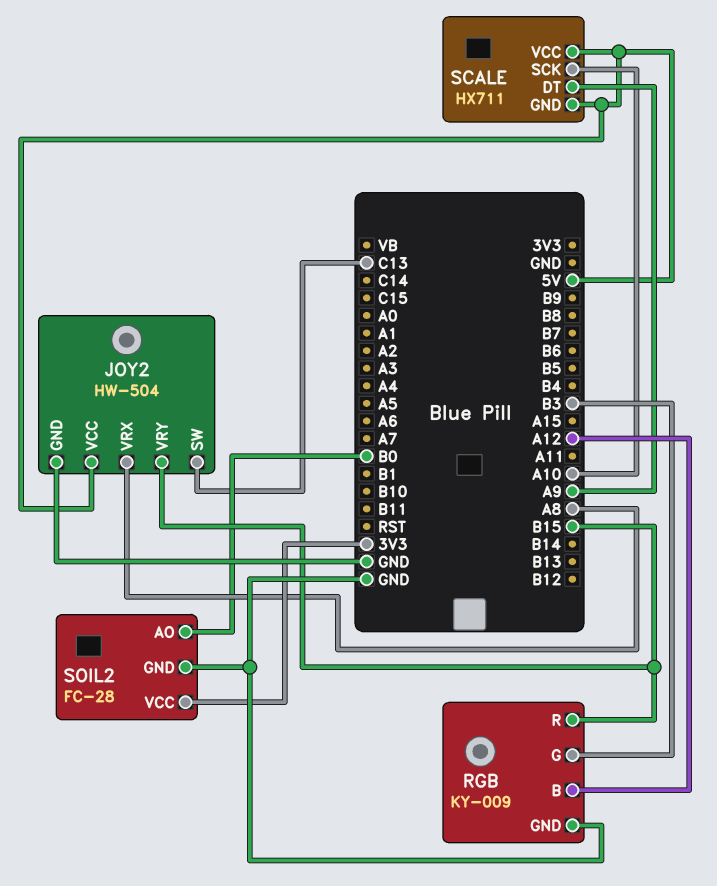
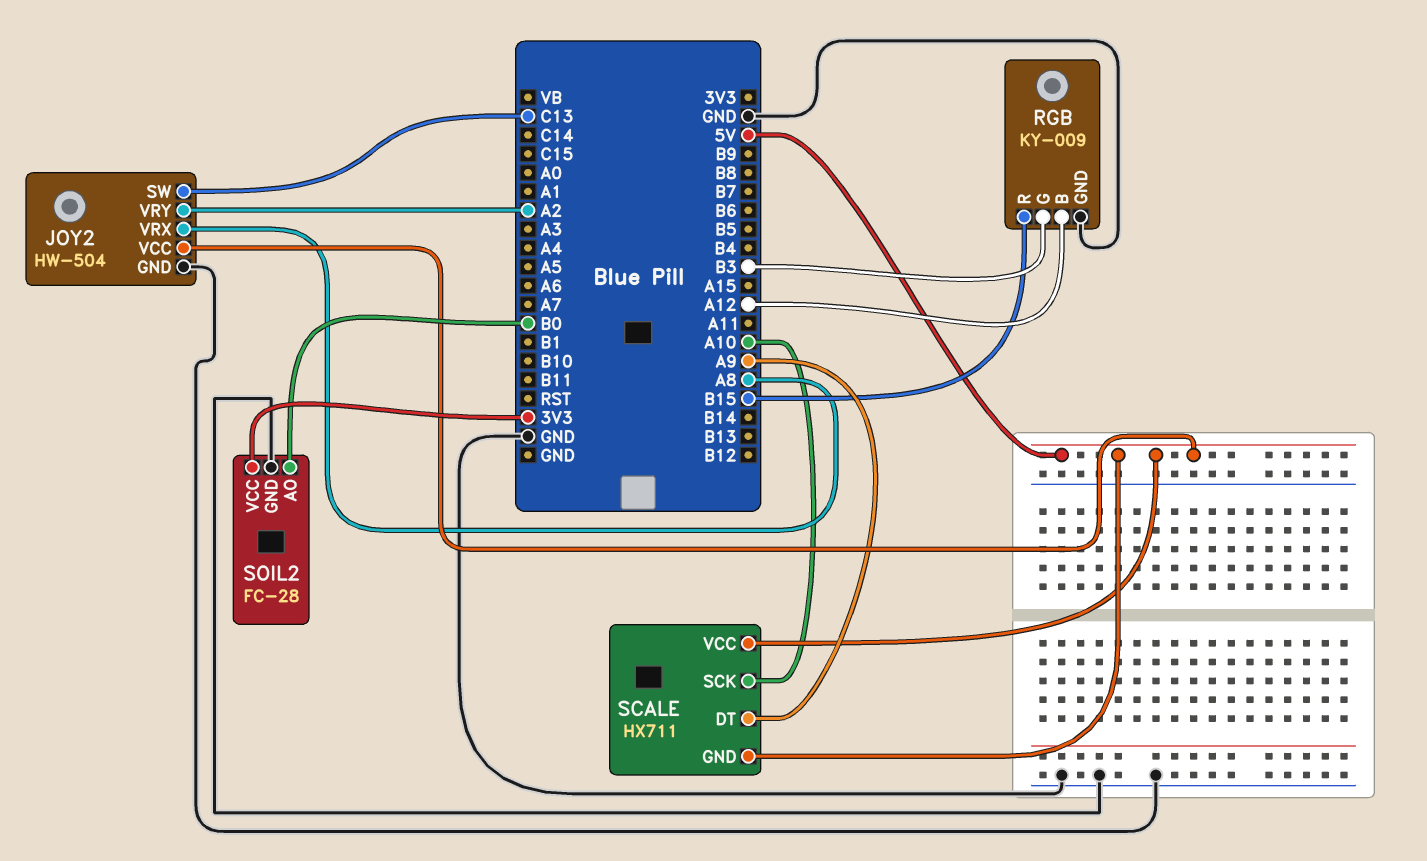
JOY2 pin VRY: B15 -> A2

